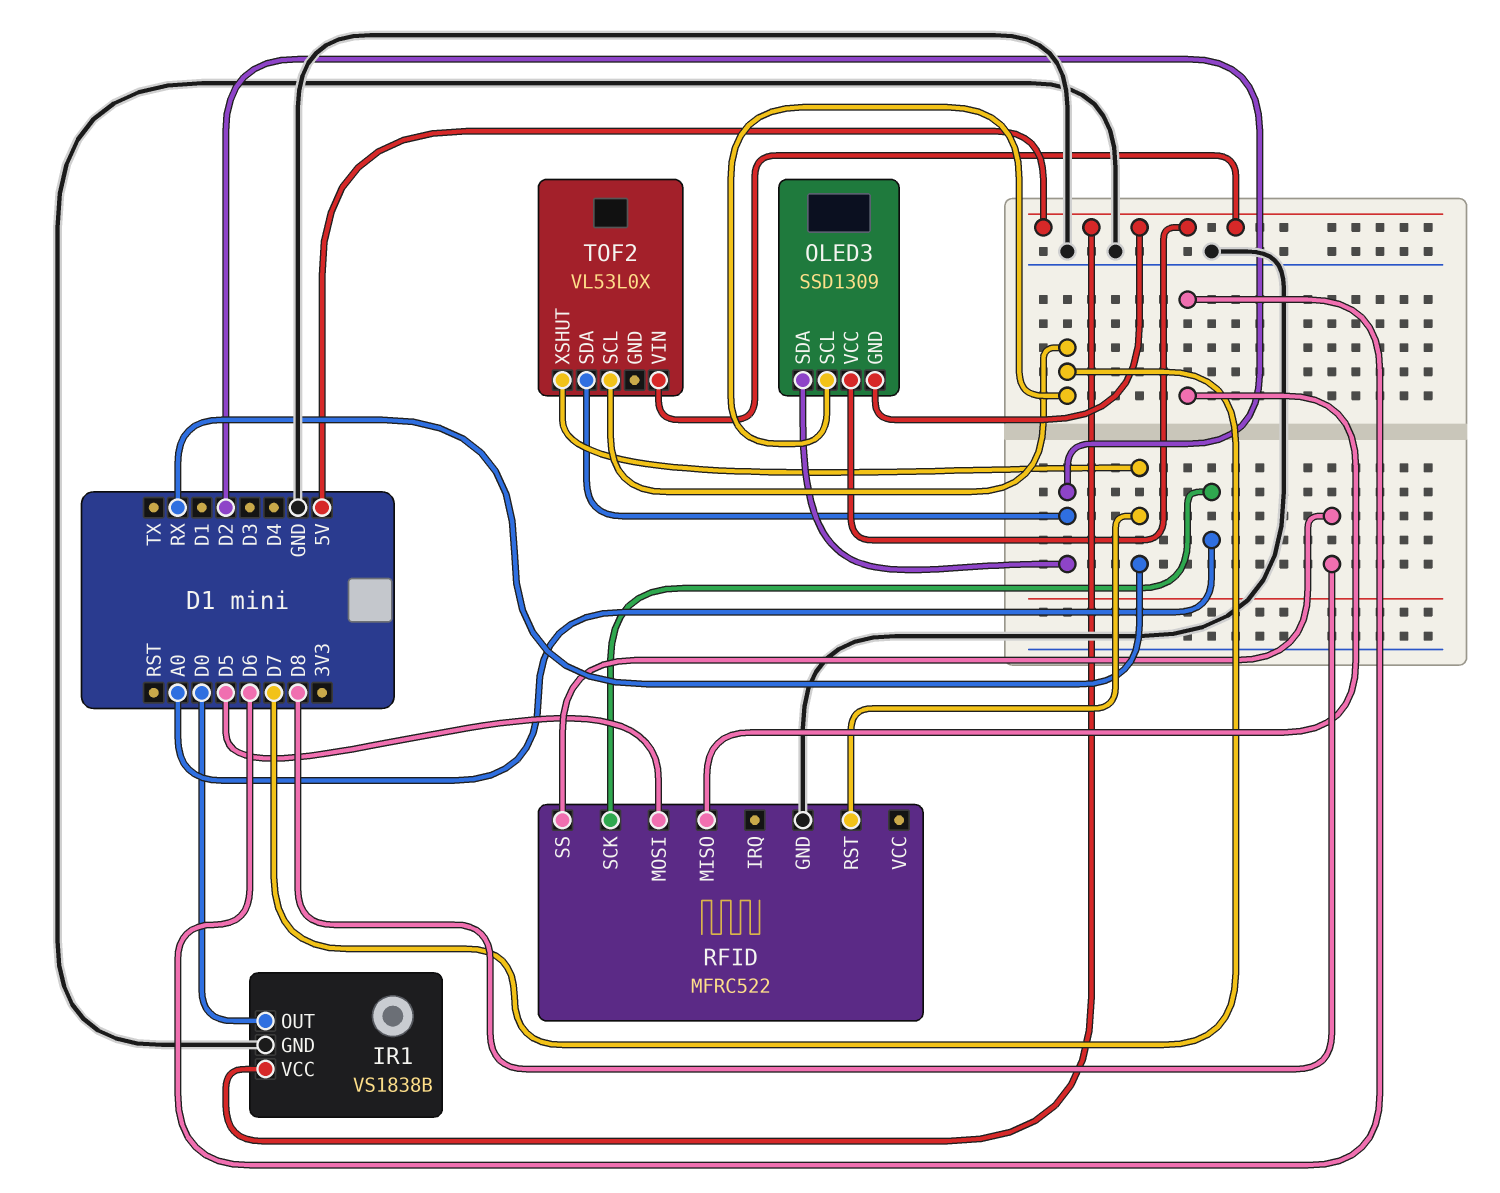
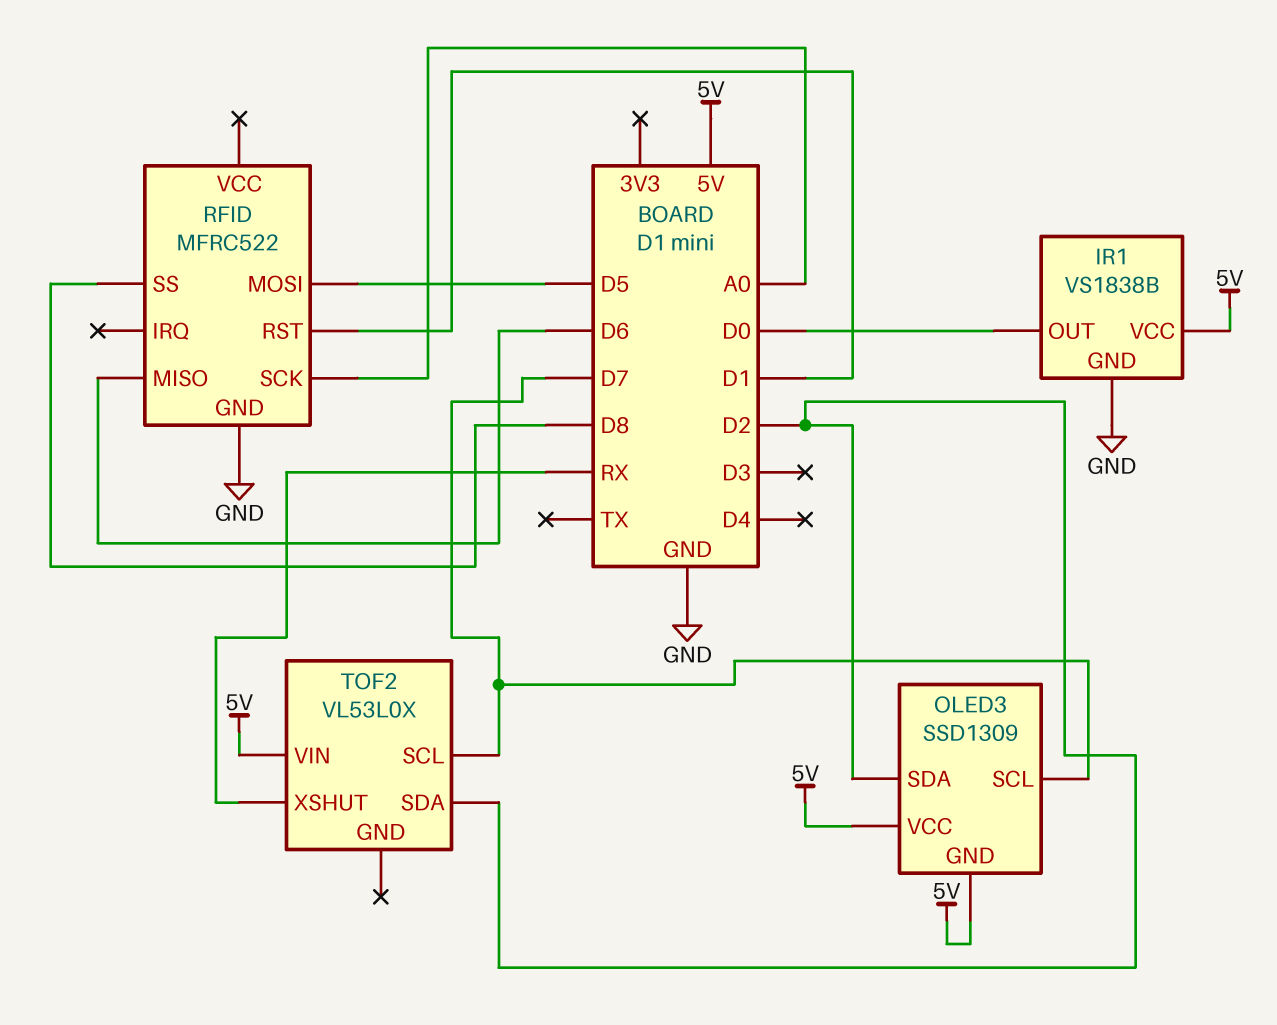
RFID pin RST: RX -> D1

